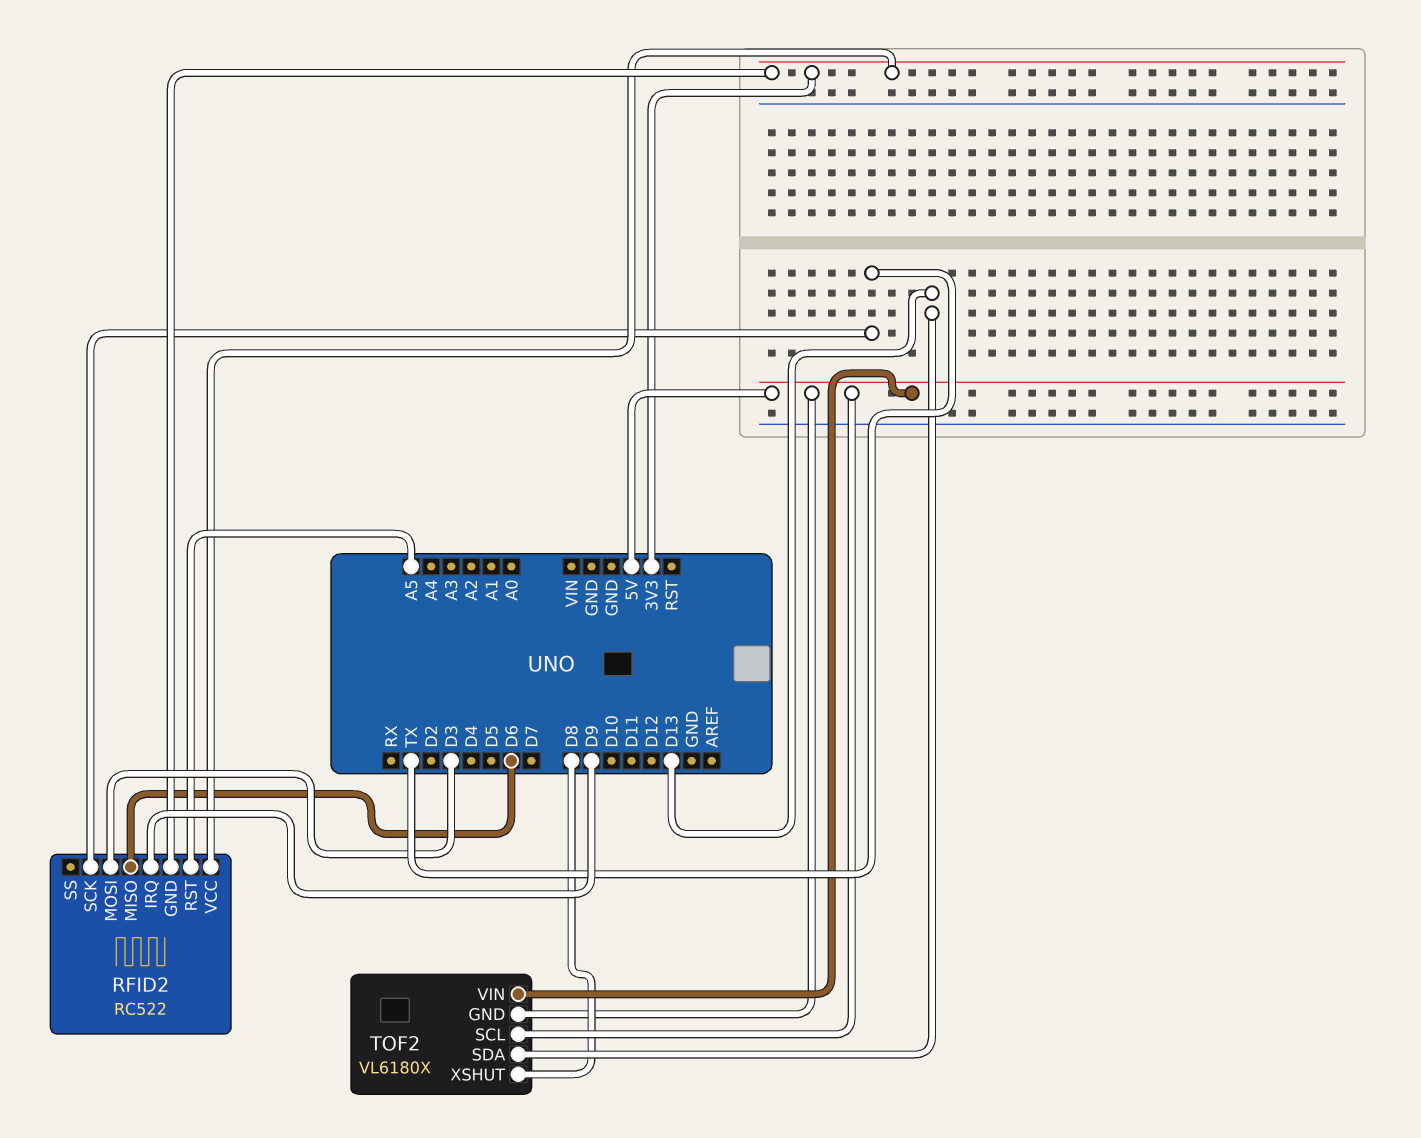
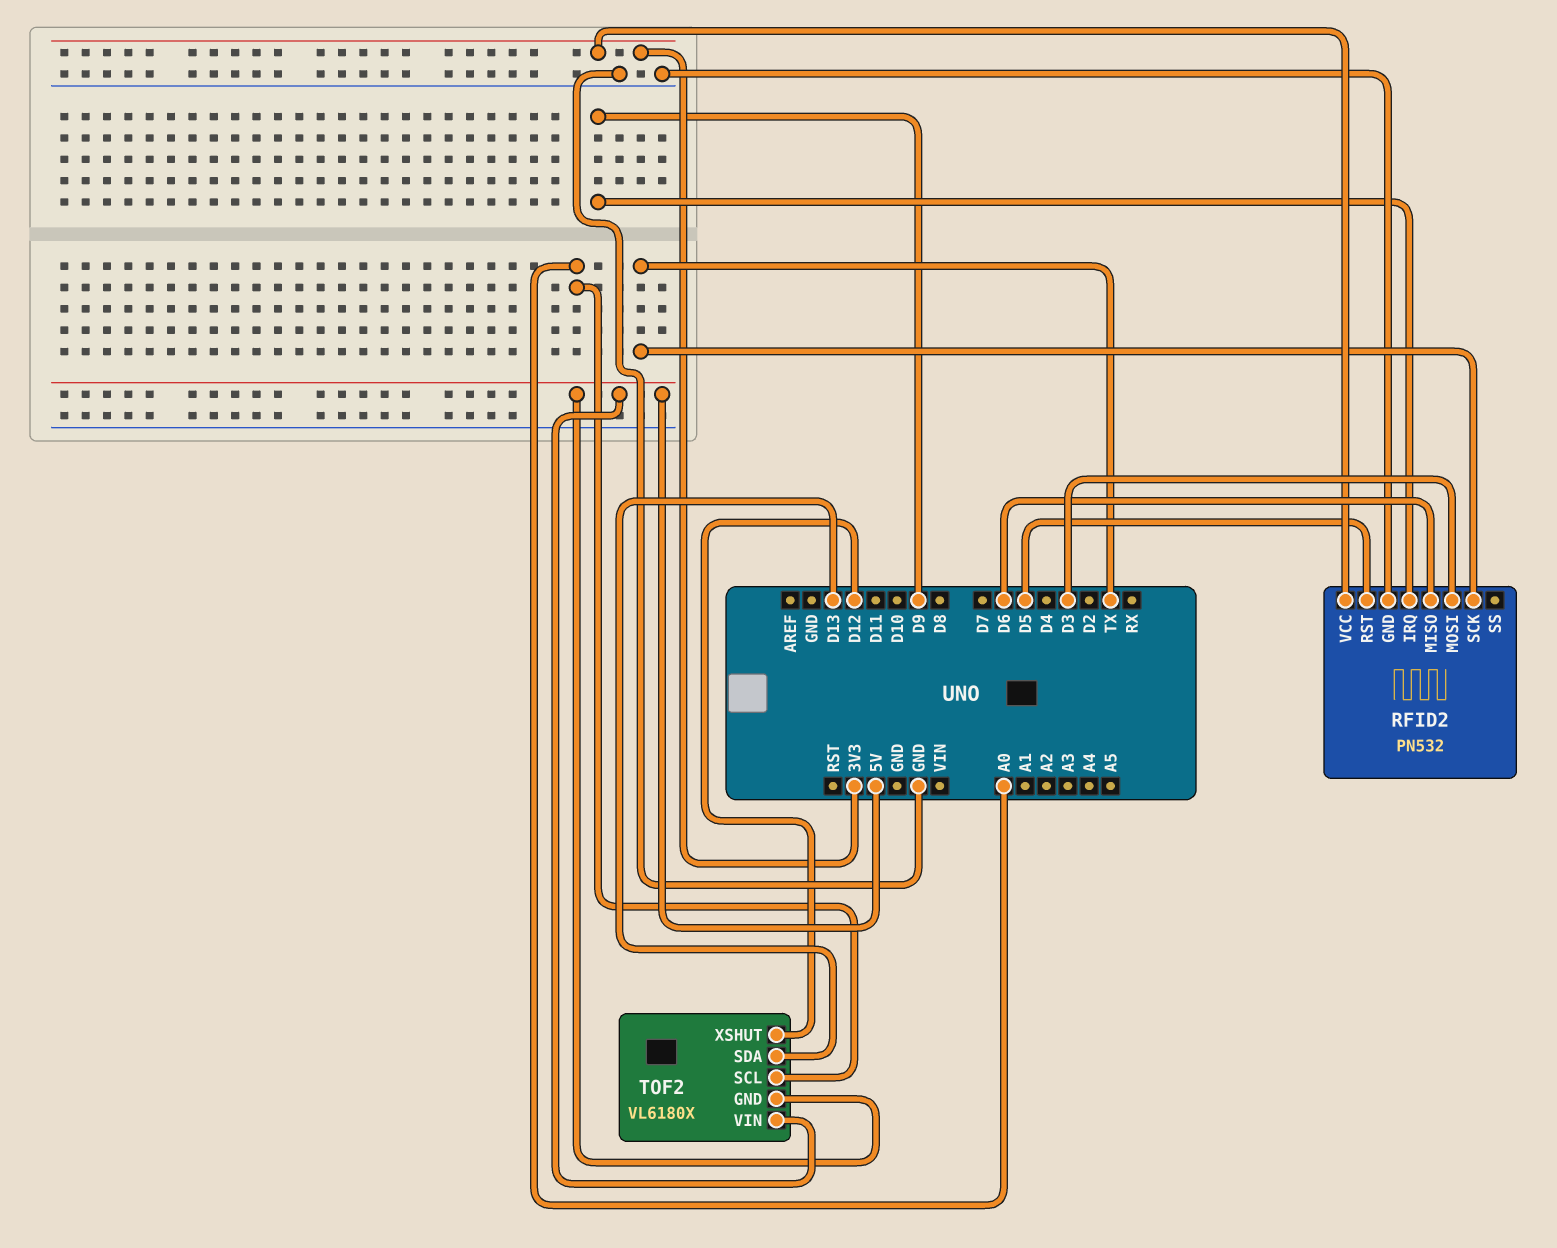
RFID2: RC522 -> PN532
RFID2 pin GND: 3V3 -> GND
RFID2 pin RST: A5 -> D5
TOF2 pin SCL: 5V -> A0
TOF2 pin XSHUT: D8 -> D12

